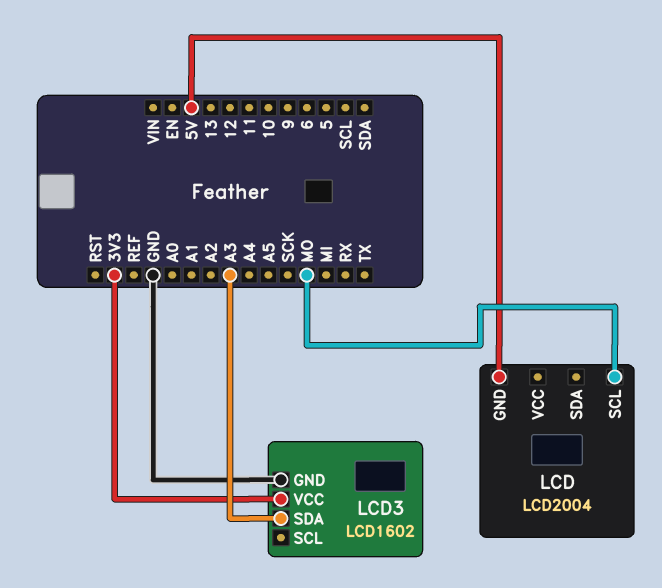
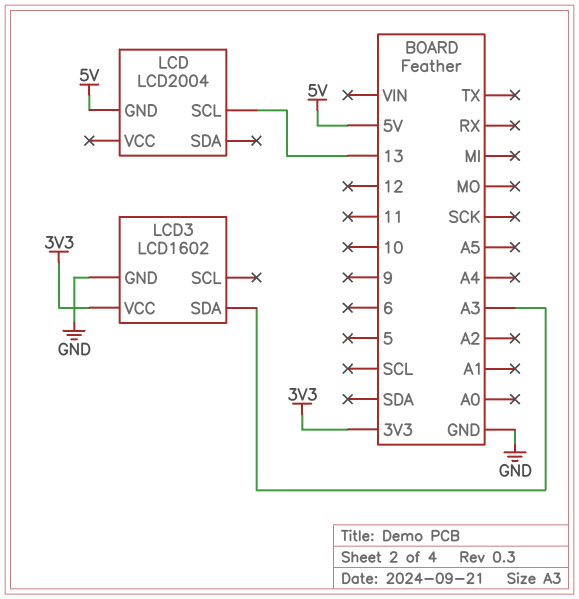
LCD pin SCL: MO -> 13

